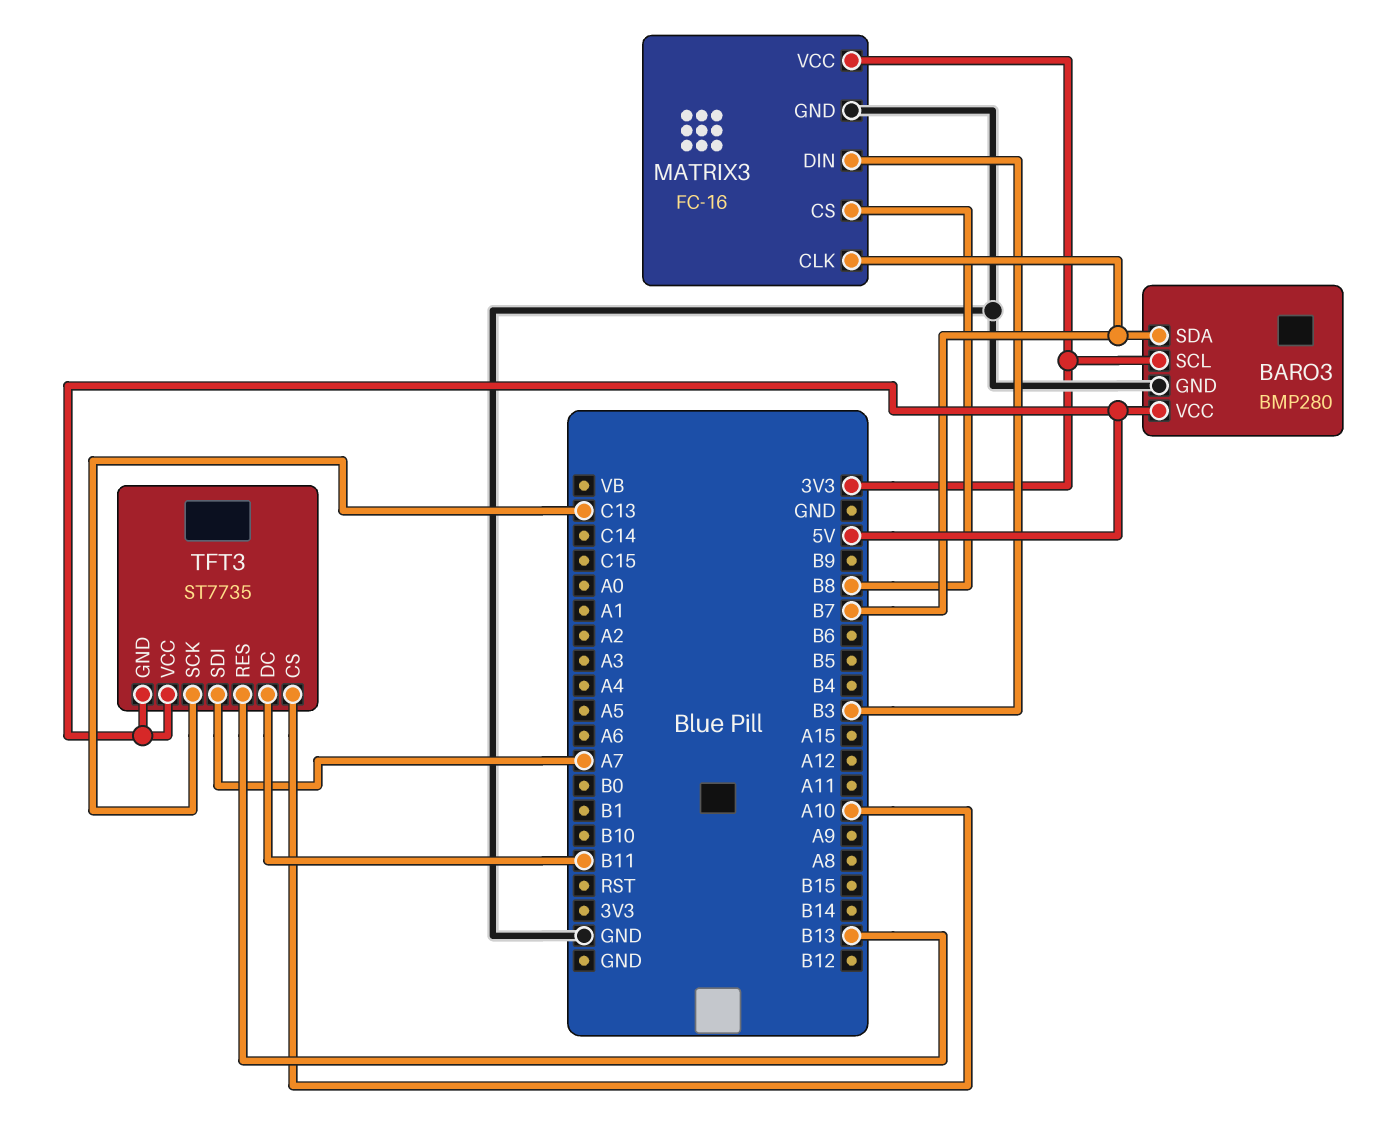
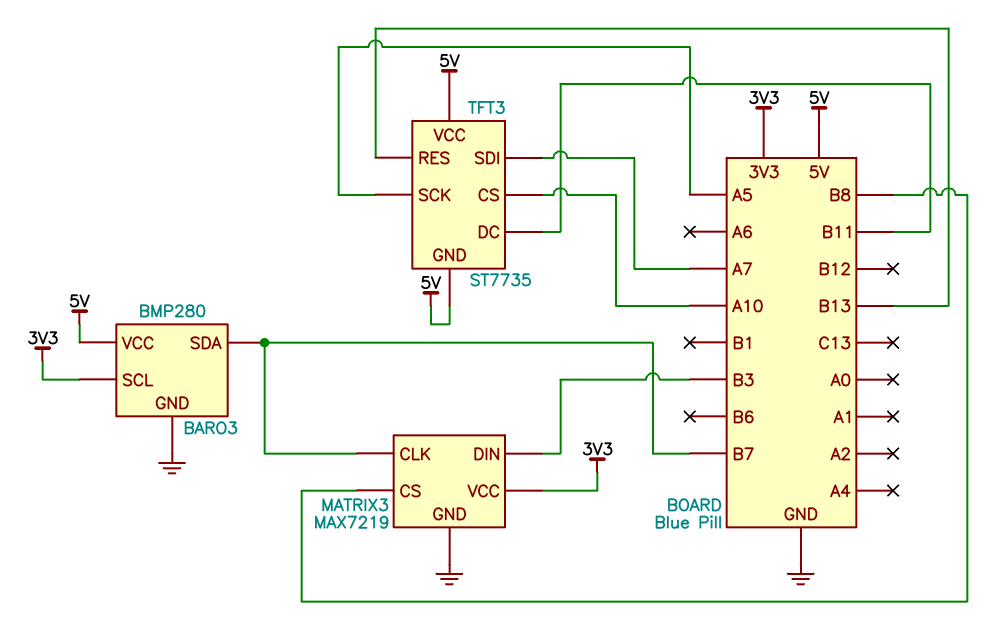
MATRIX3: FC-16 -> MAX7219
TFT3 pin SCK: C13 -> A5

